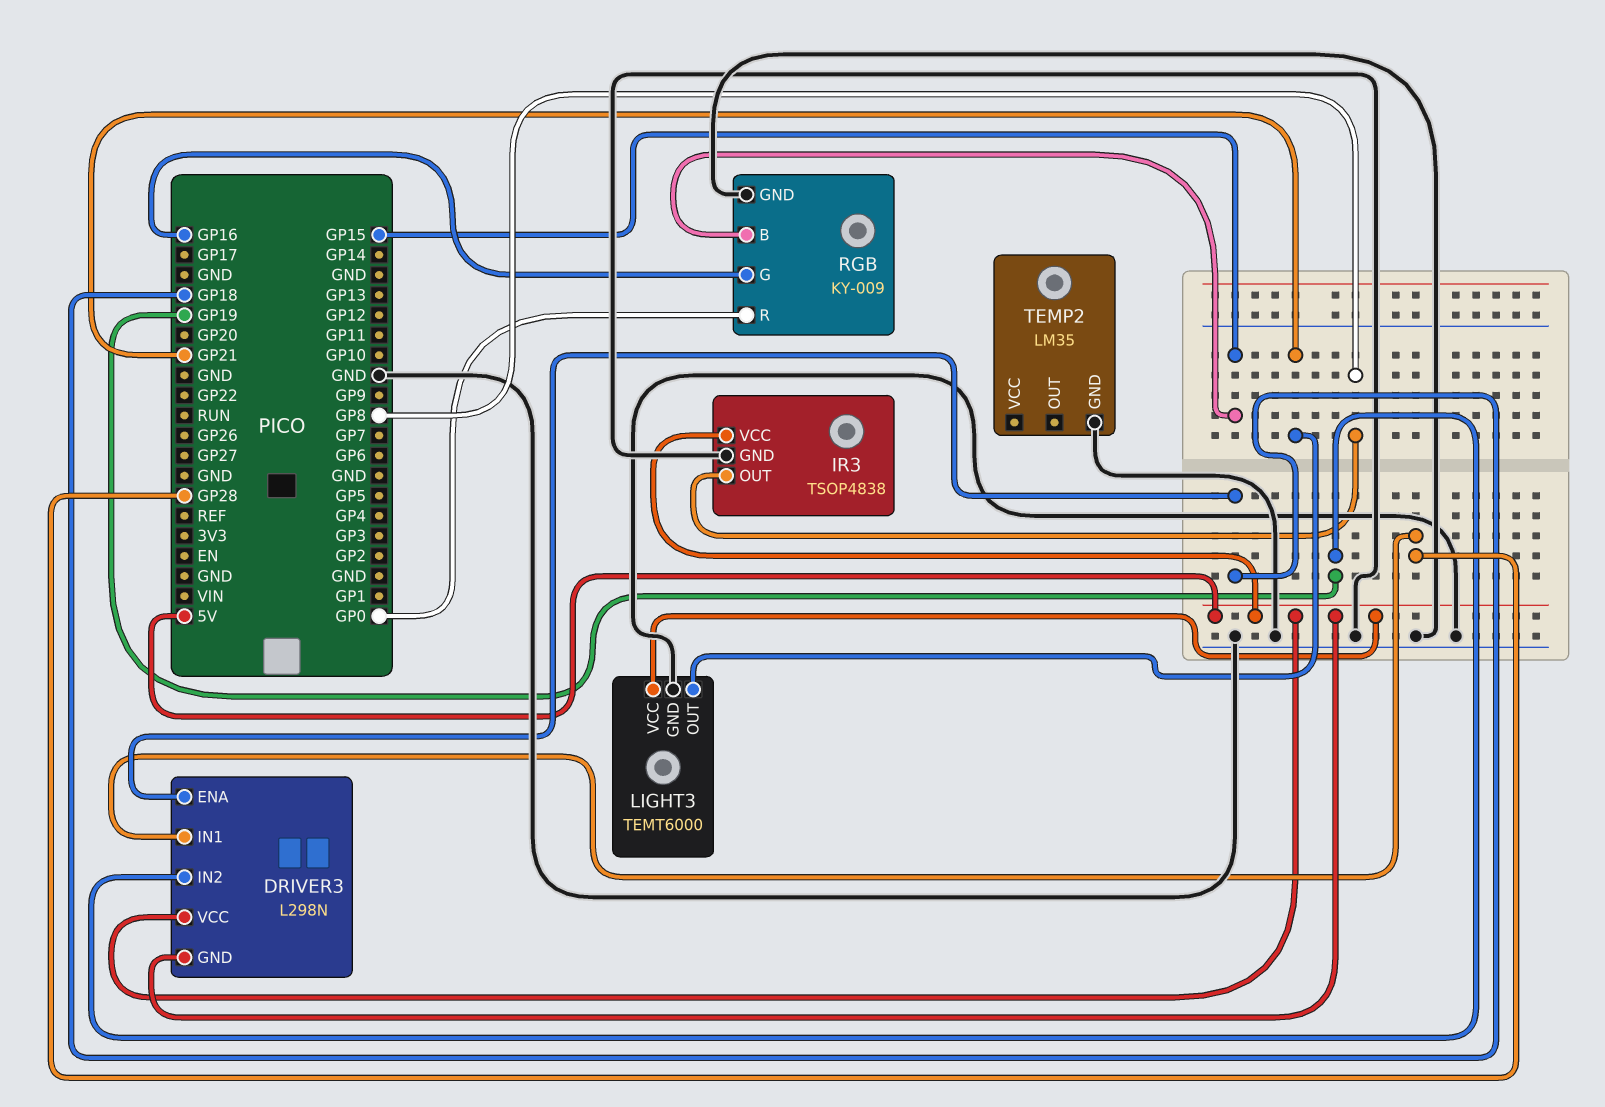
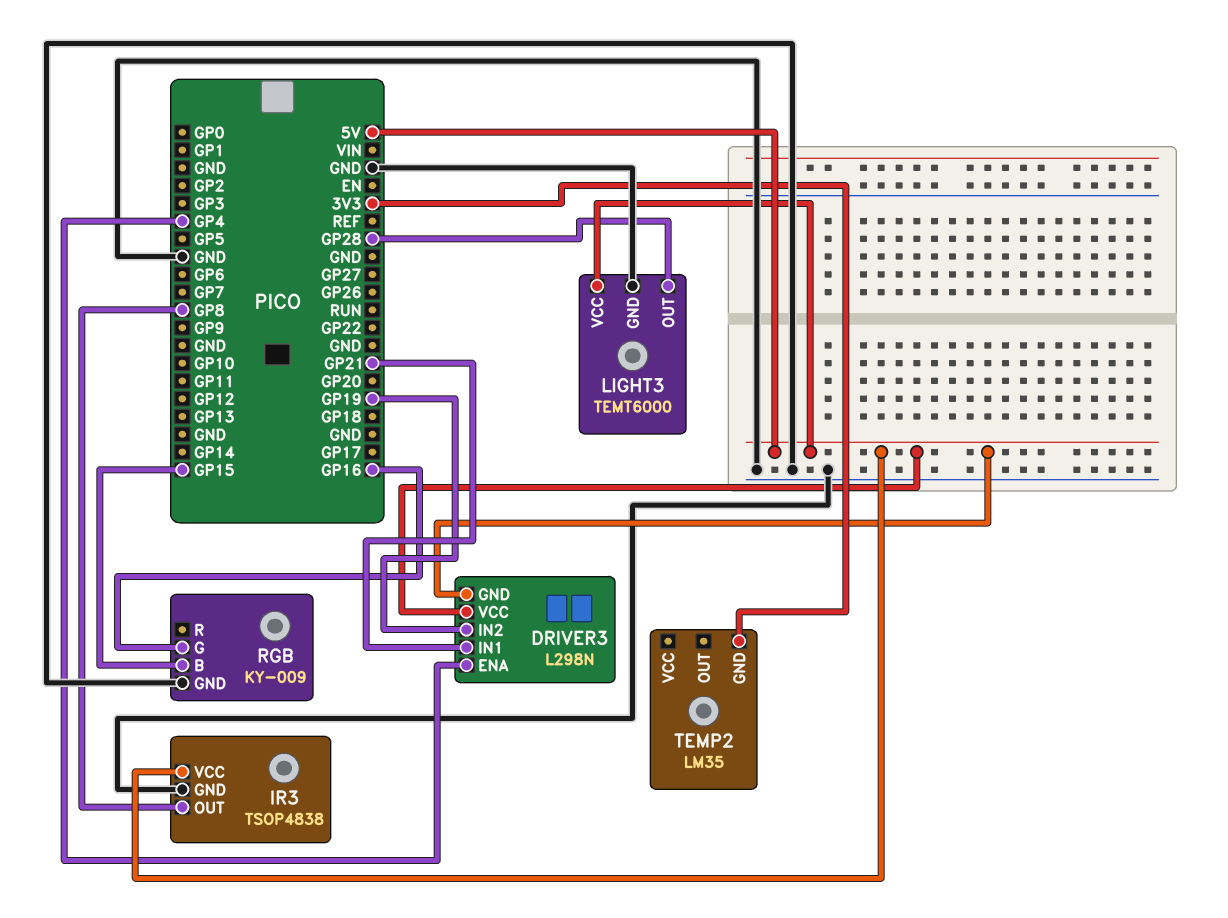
DRIVER3 pin ENA: GP18 -> GP4
DRIVER3 pin IN1: GP28 -> GP21
LIGHT3 pin OUT: GP21 -> GP28
RGB pin R: GP0 -> none
TEMP2 pin GND: GND -> 3V3

